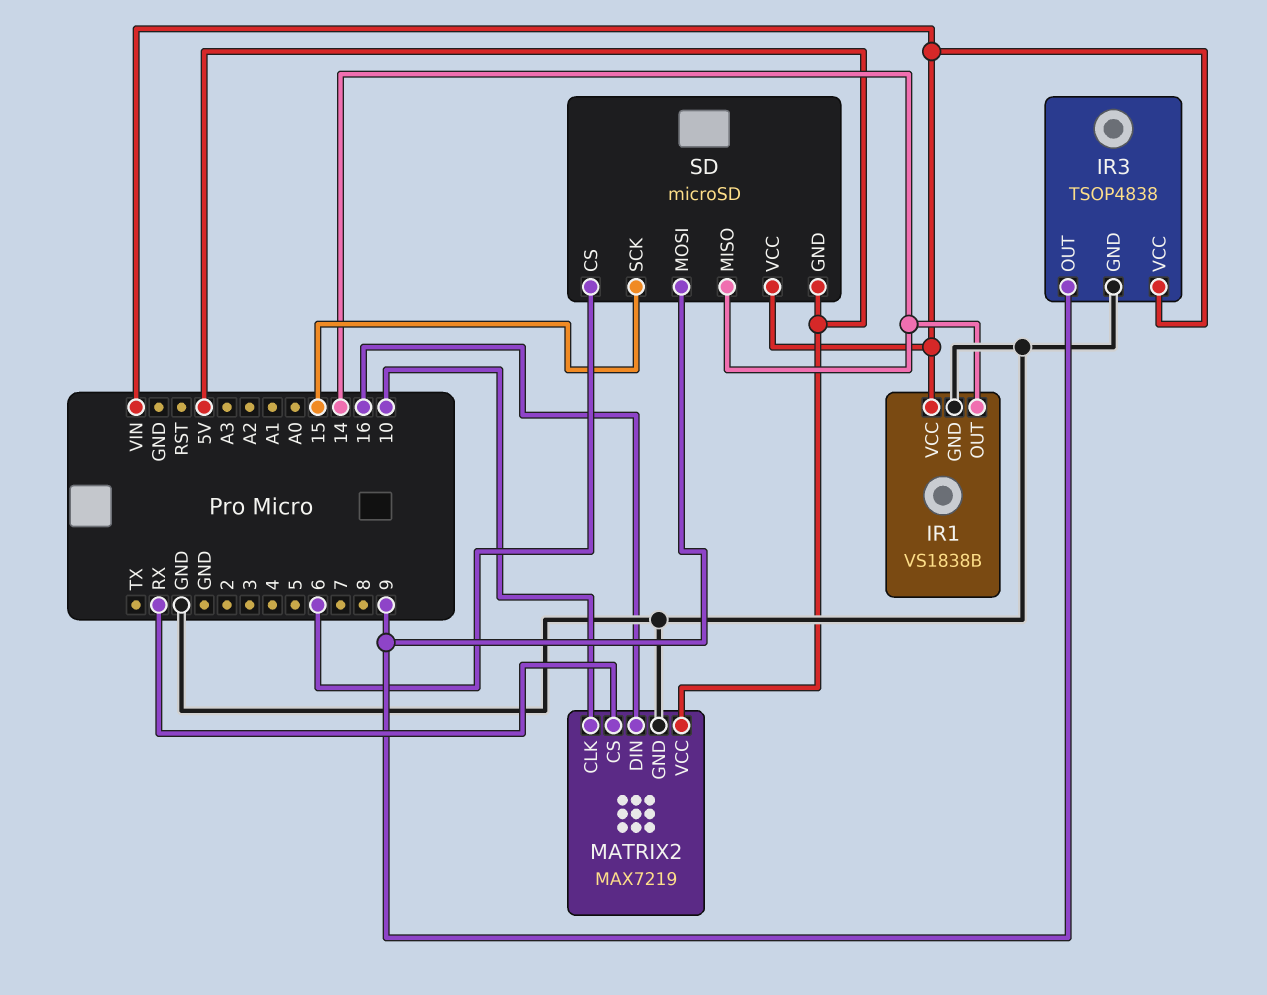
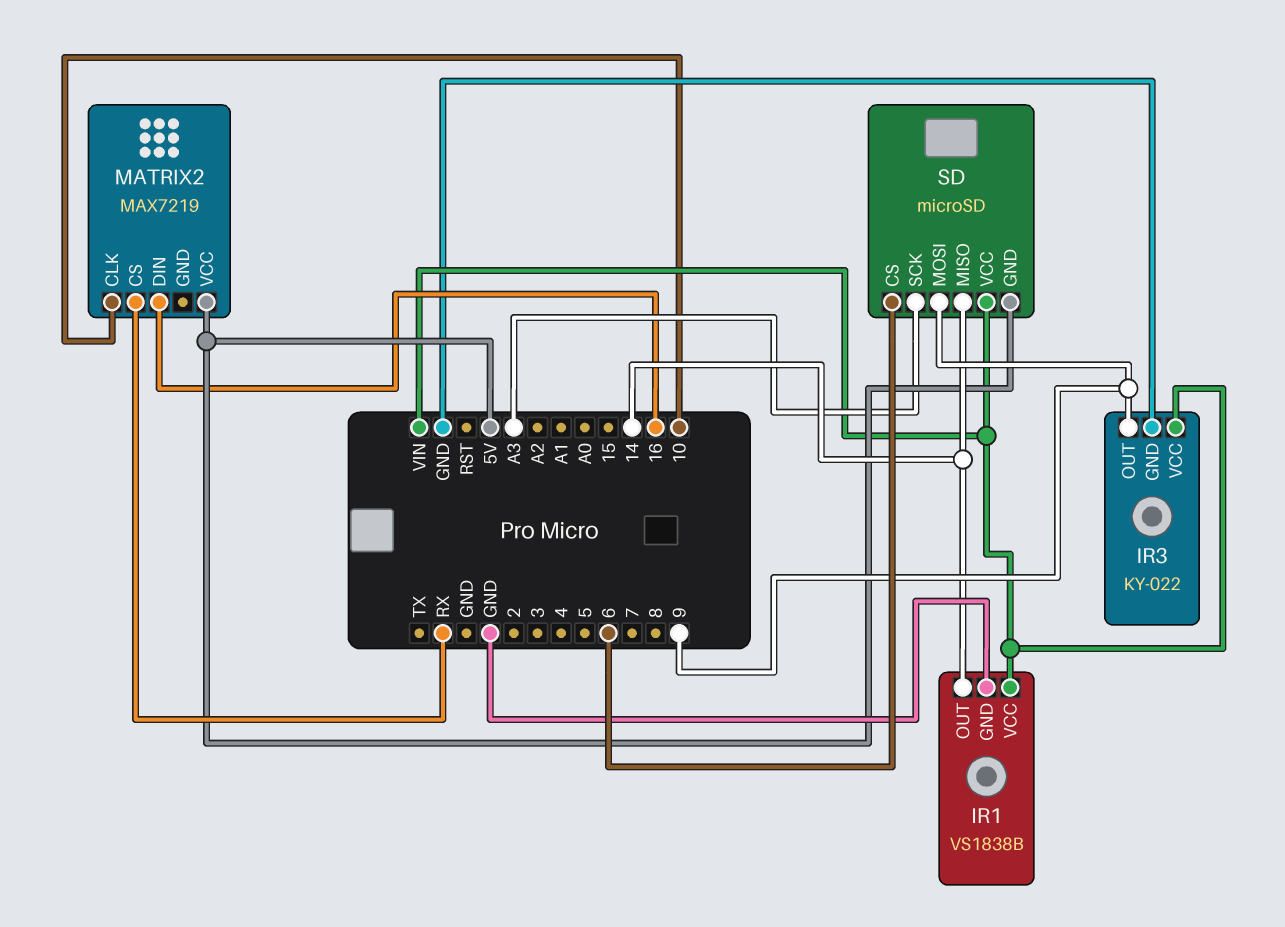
IR3: TSOP4838 -> KY-022
MATRIX2 pin GND: GND -> none
SD pin SCK: 15 -> A3

